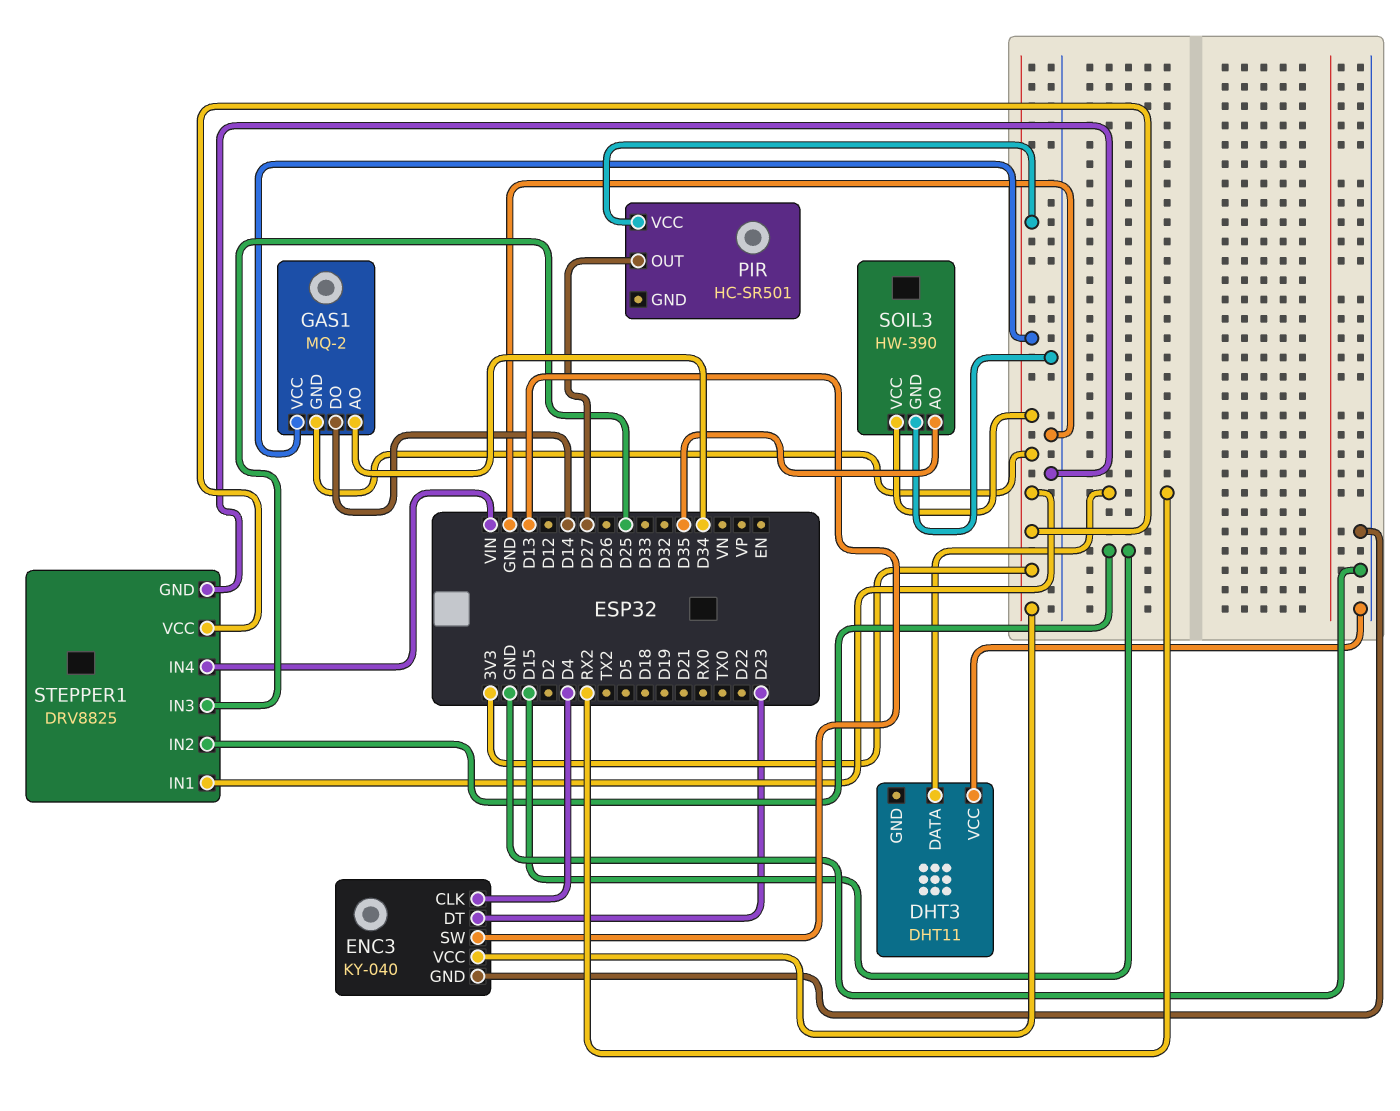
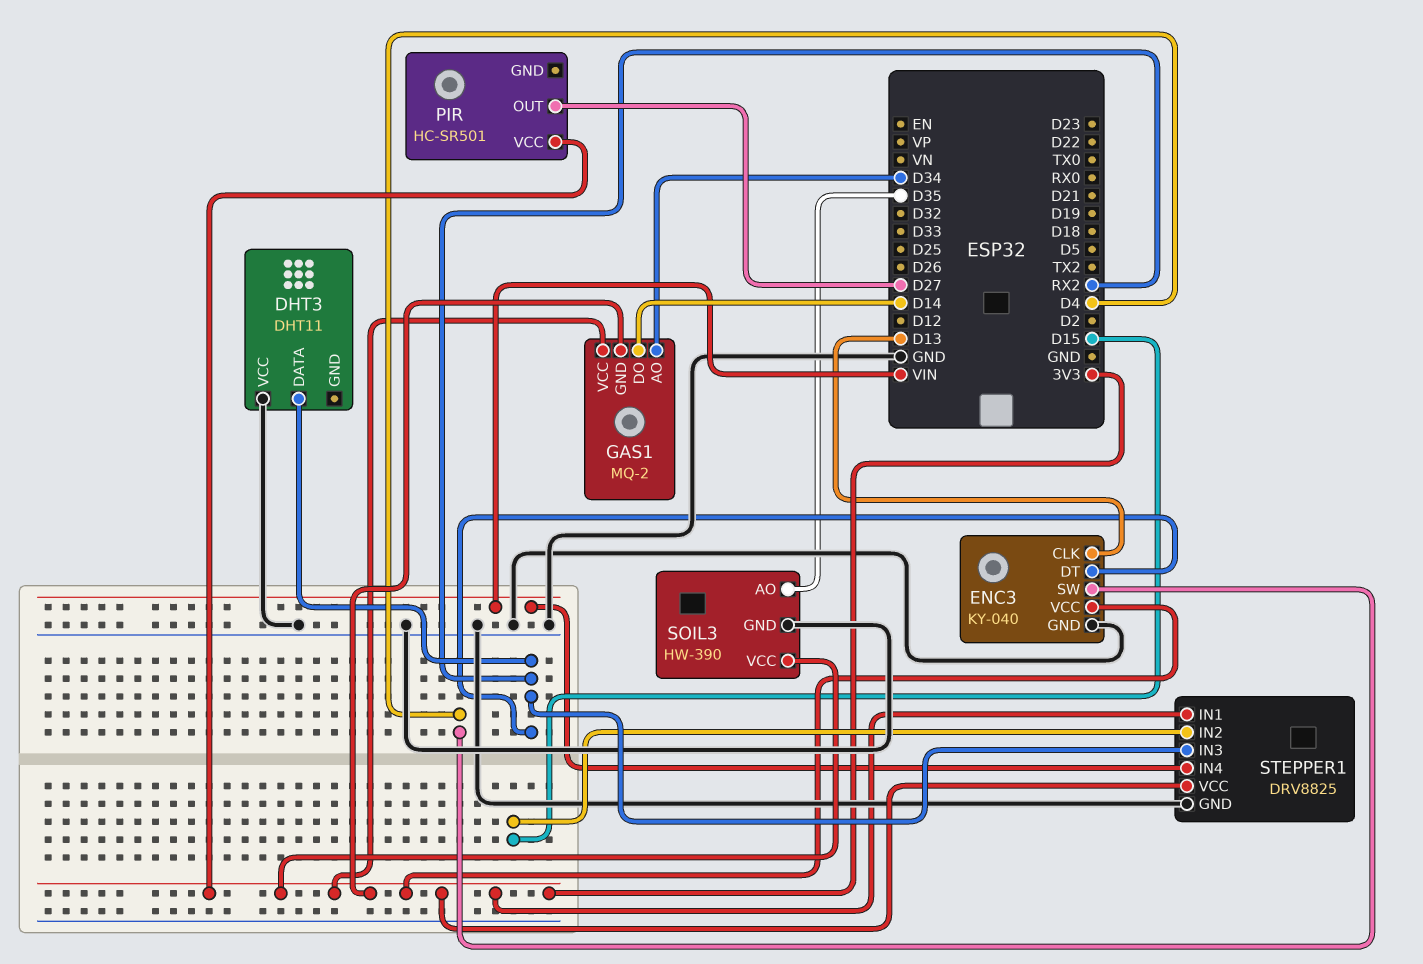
ENC3 pin CLK: D4 -> D13
ENC3 pin DT: D23 -> RX2
ENC3 pin SW: D13 -> D4
STEPPER1 pin IN3: D25 -> RX2

